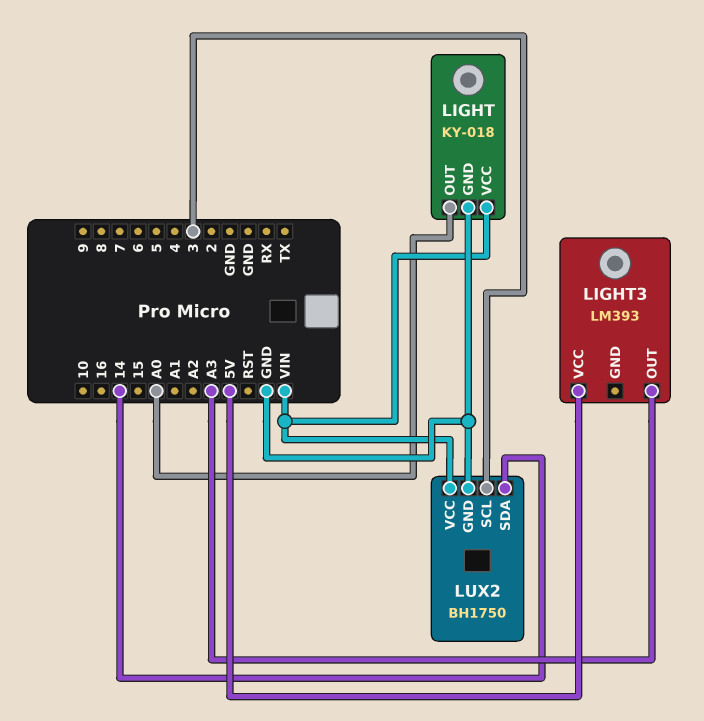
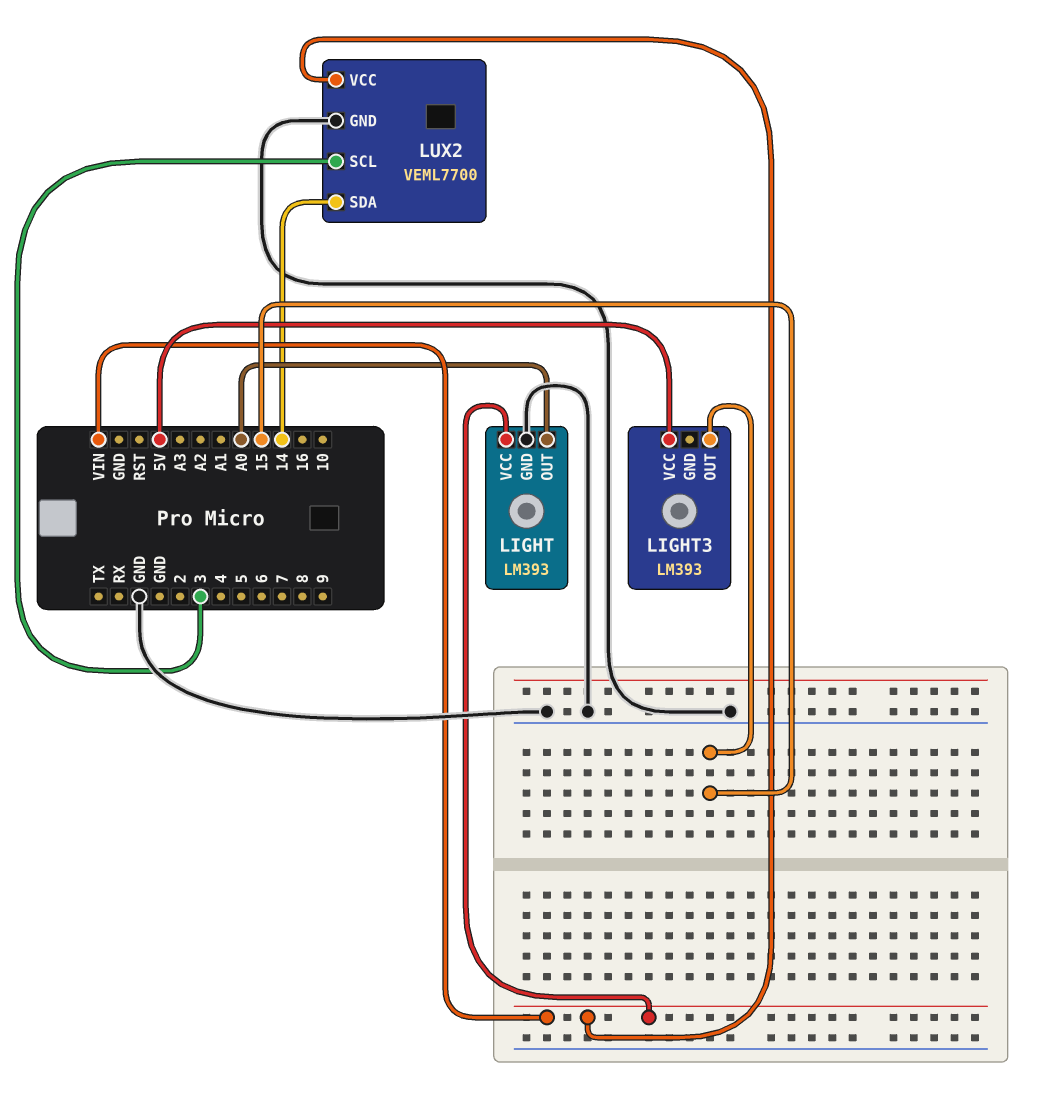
LIGHT: KY-018 -> LM393
LIGHT3 pin OUT: A3 -> 15
LUX2: BH1750 -> VEML7700

